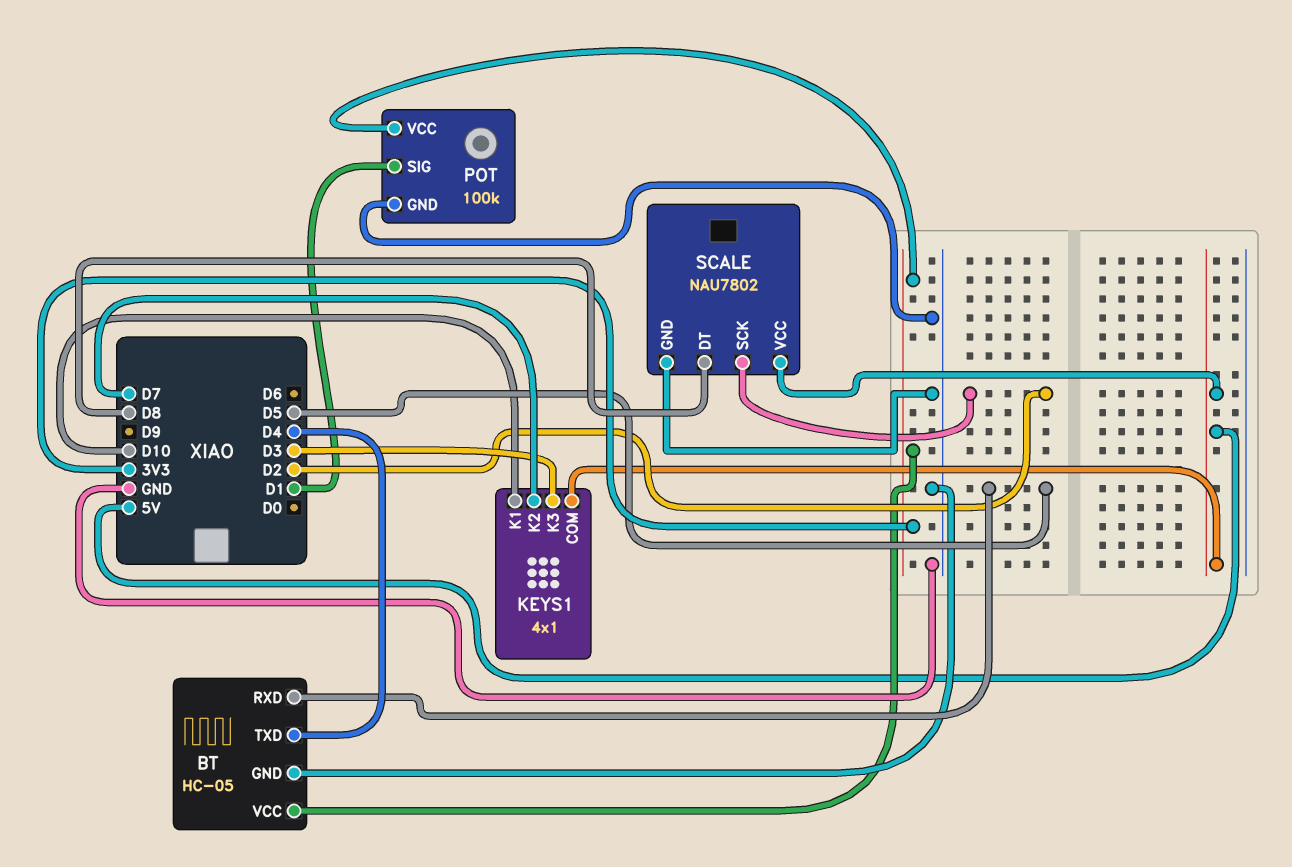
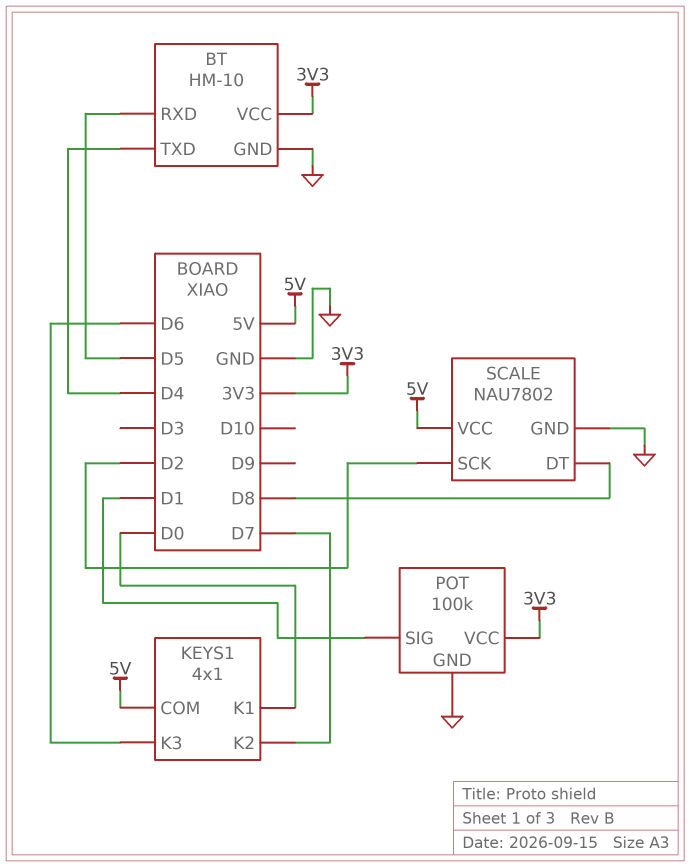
BT: HC-05 -> HM-10
KEYS1 pin K1: D10 -> D0
KEYS1 pin K3: D3 -> D6

